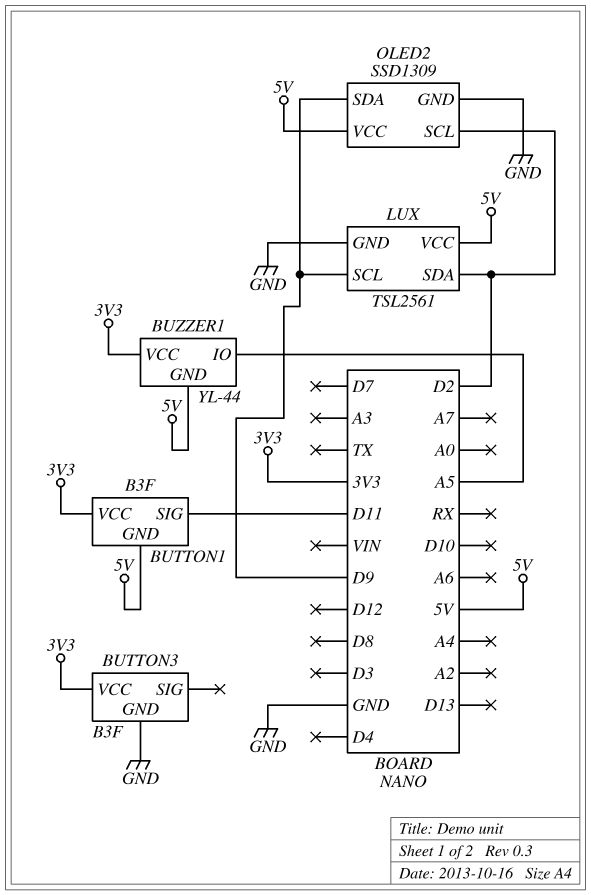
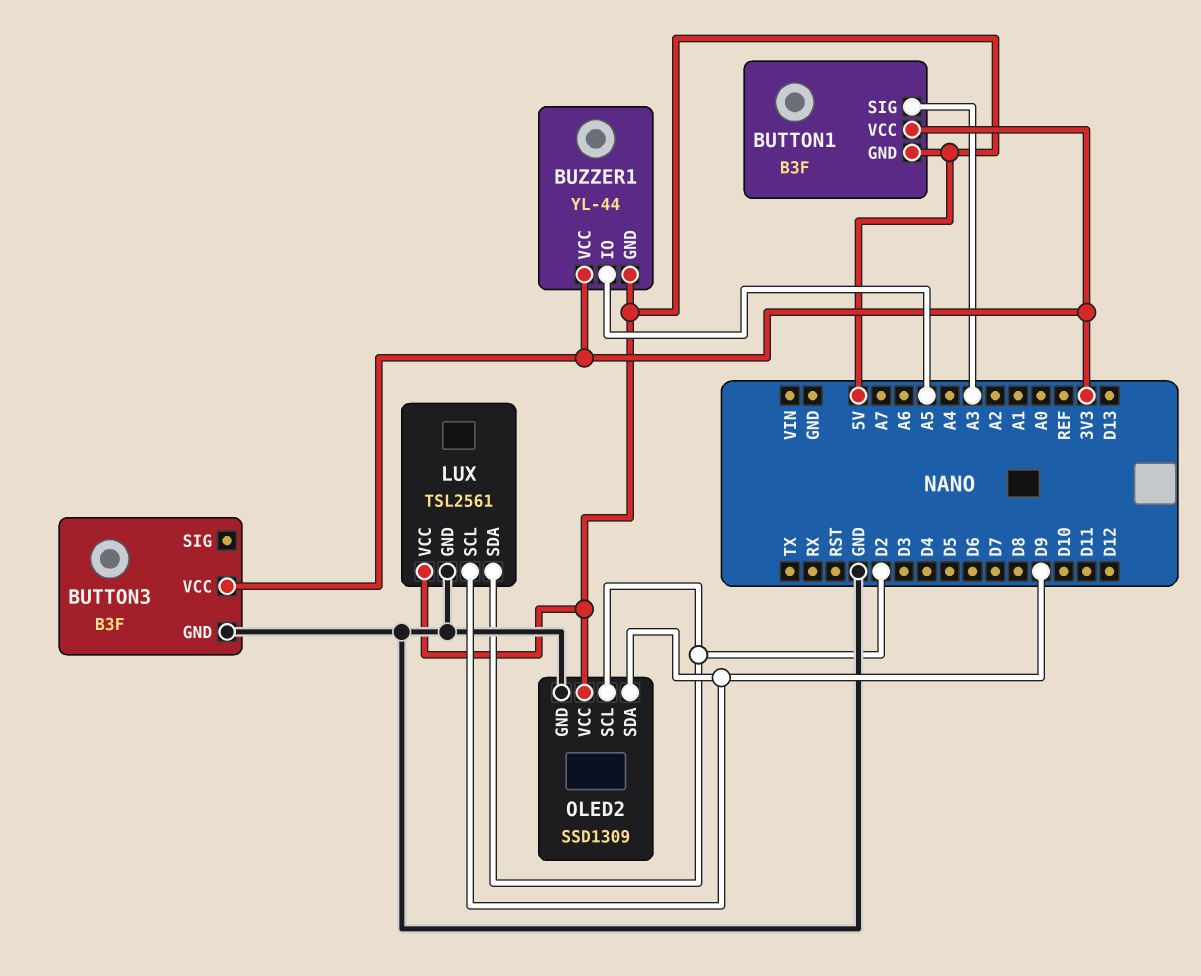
BUTTON1 pin SIG: D11 -> A3

